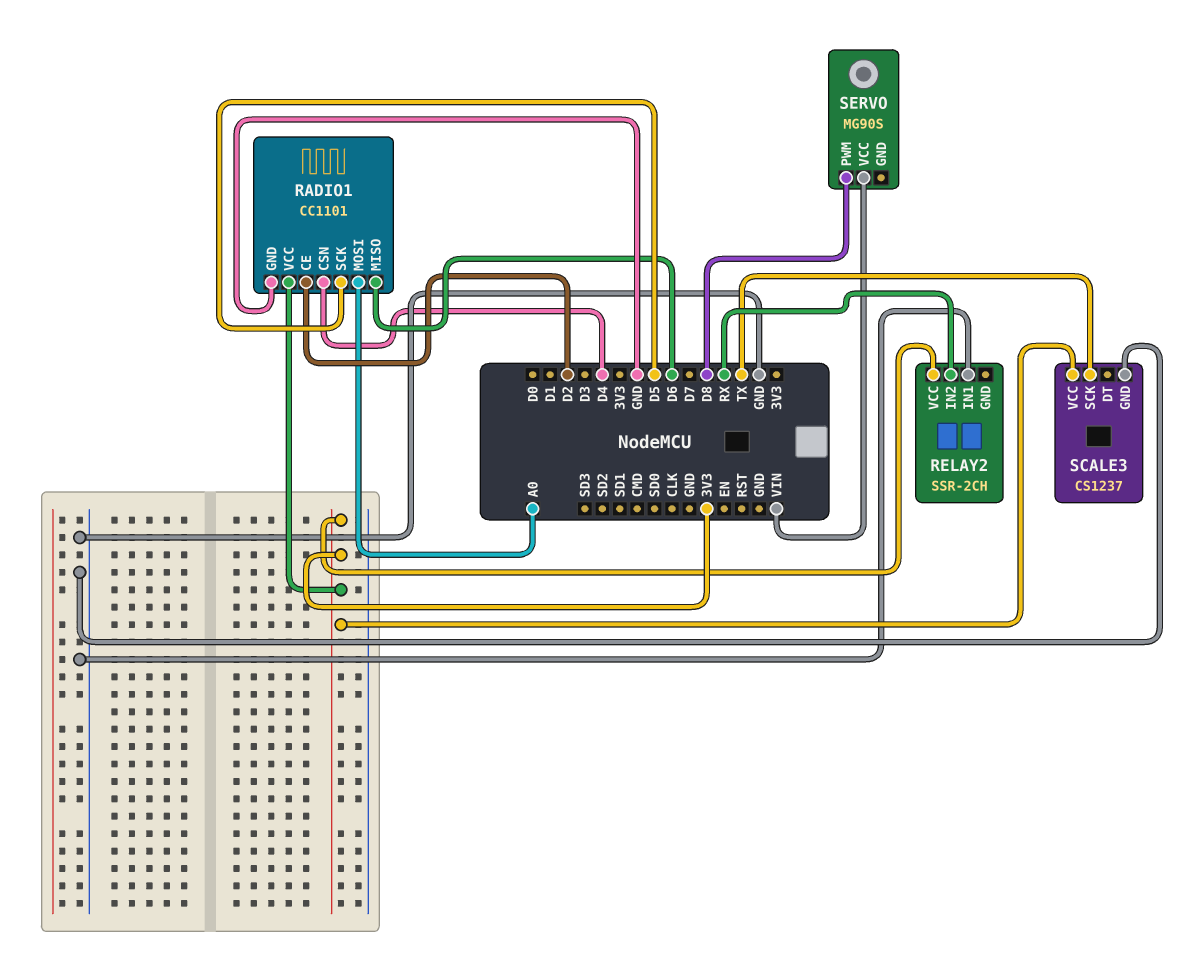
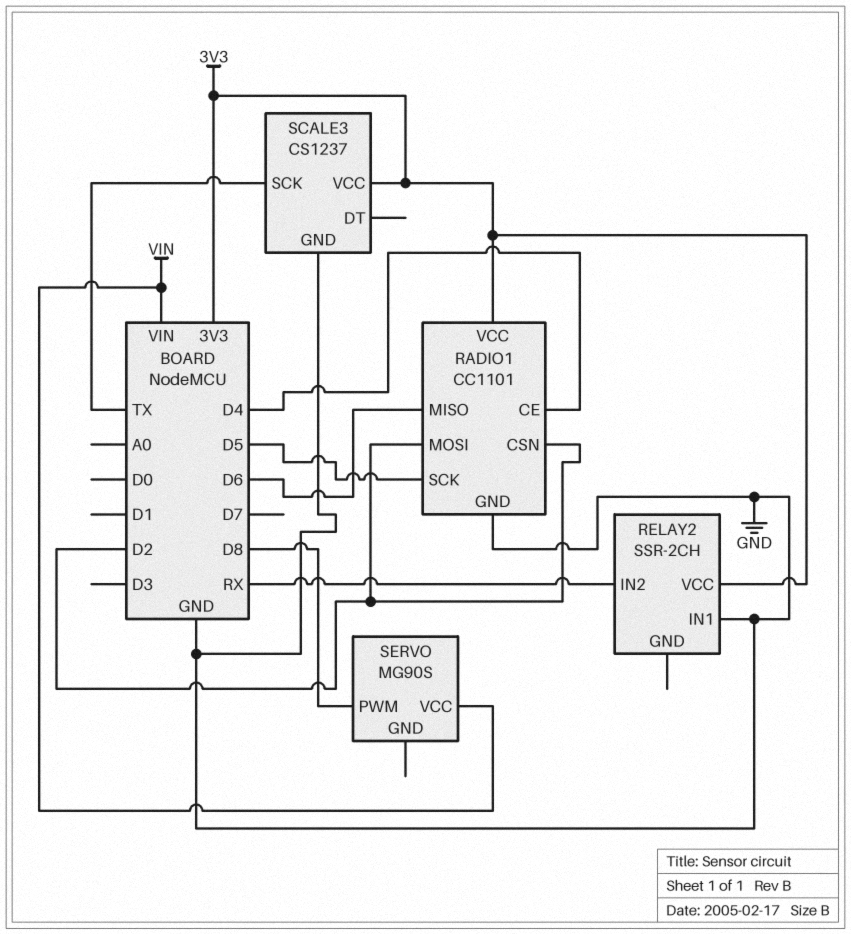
RADIO1 pin CE: D2 -> D4
RADIO1 pin CSN: D4 -> D2
RADIO1 pin MOSI: A0 -> D2

